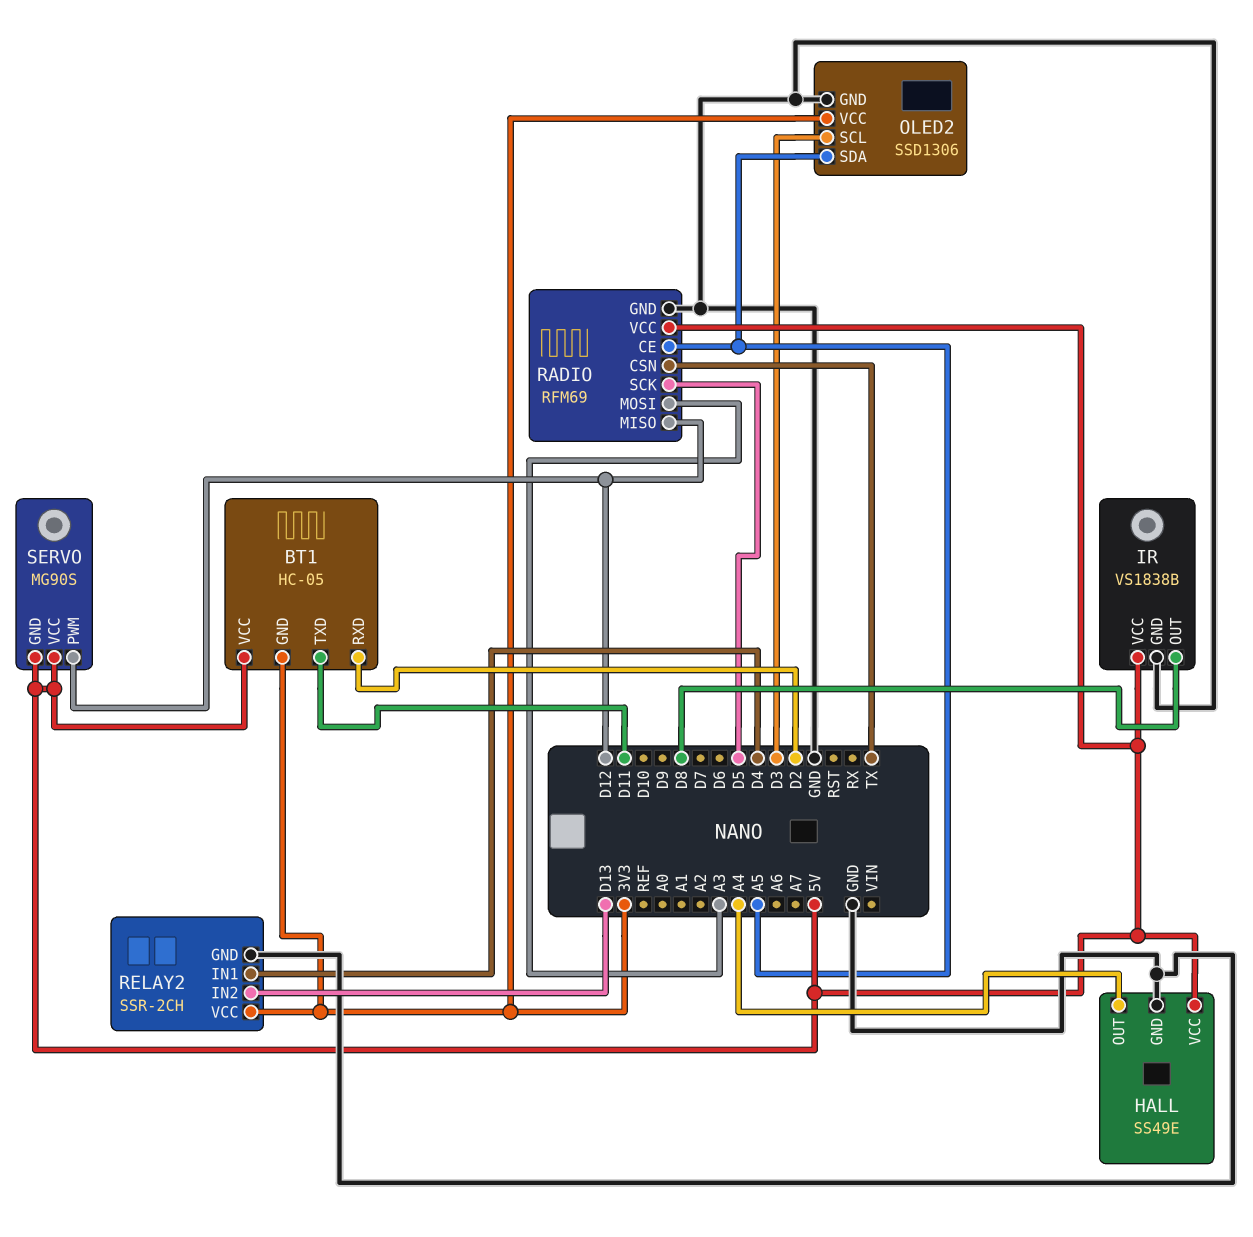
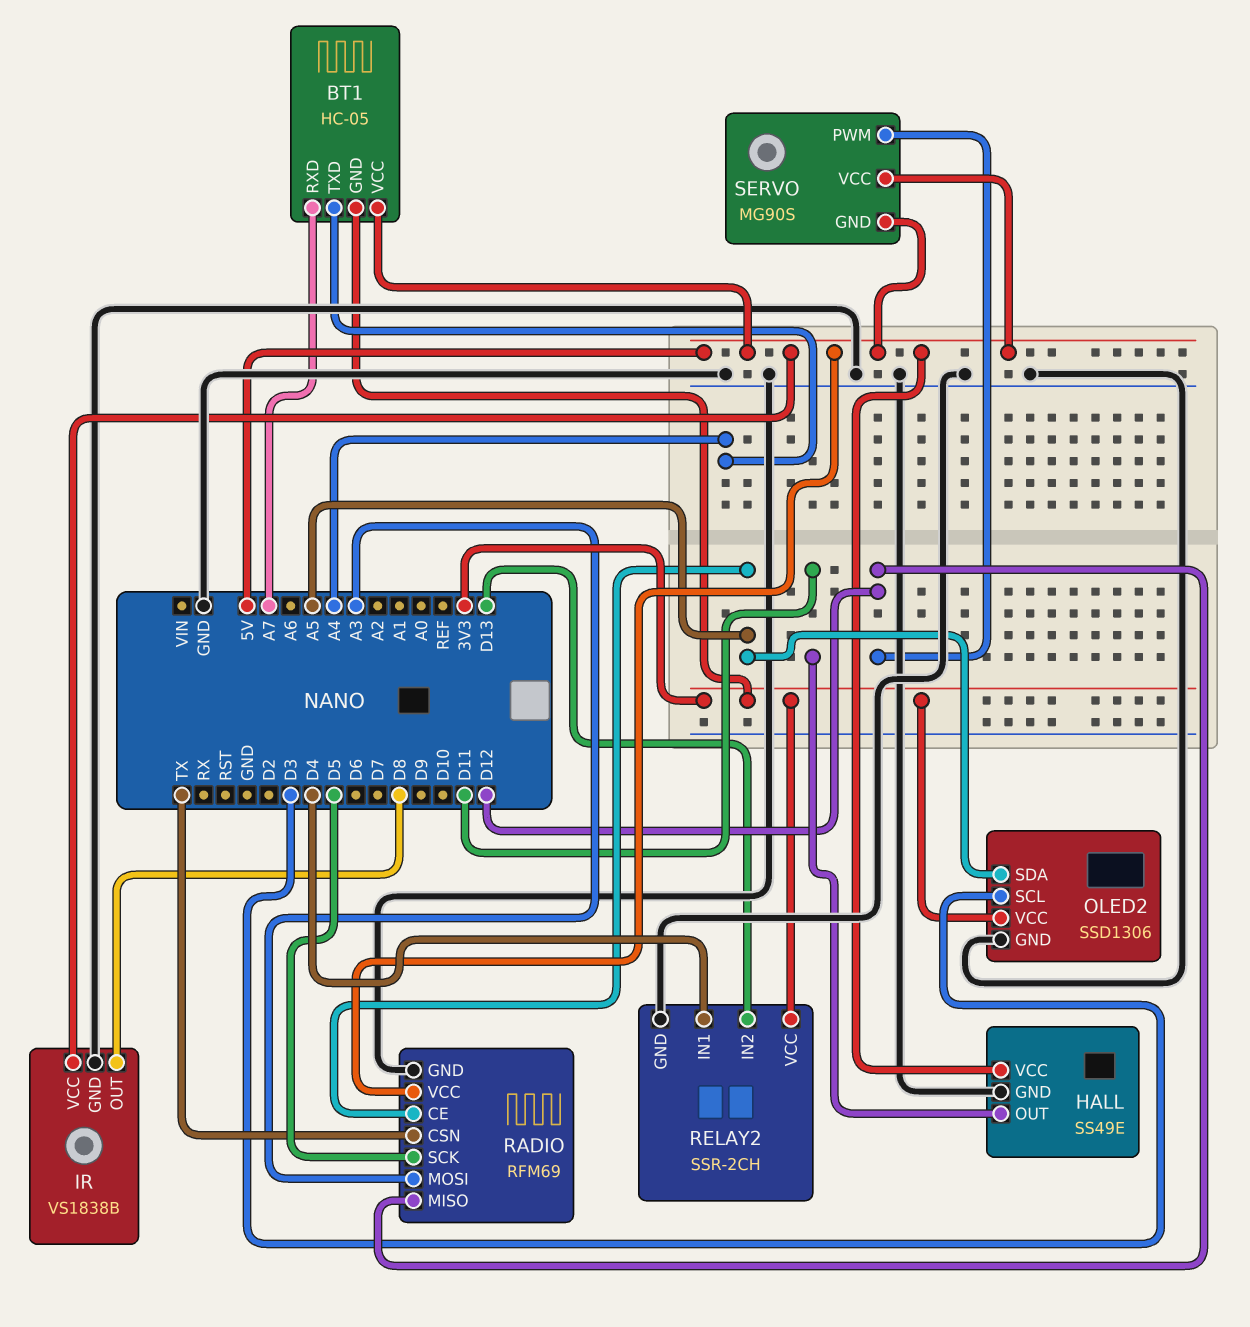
BT1 pin RXD: D2 -> A7
BT1 pin TXD: D11 -> A4
HALL pin OUT: A4 -> D11

